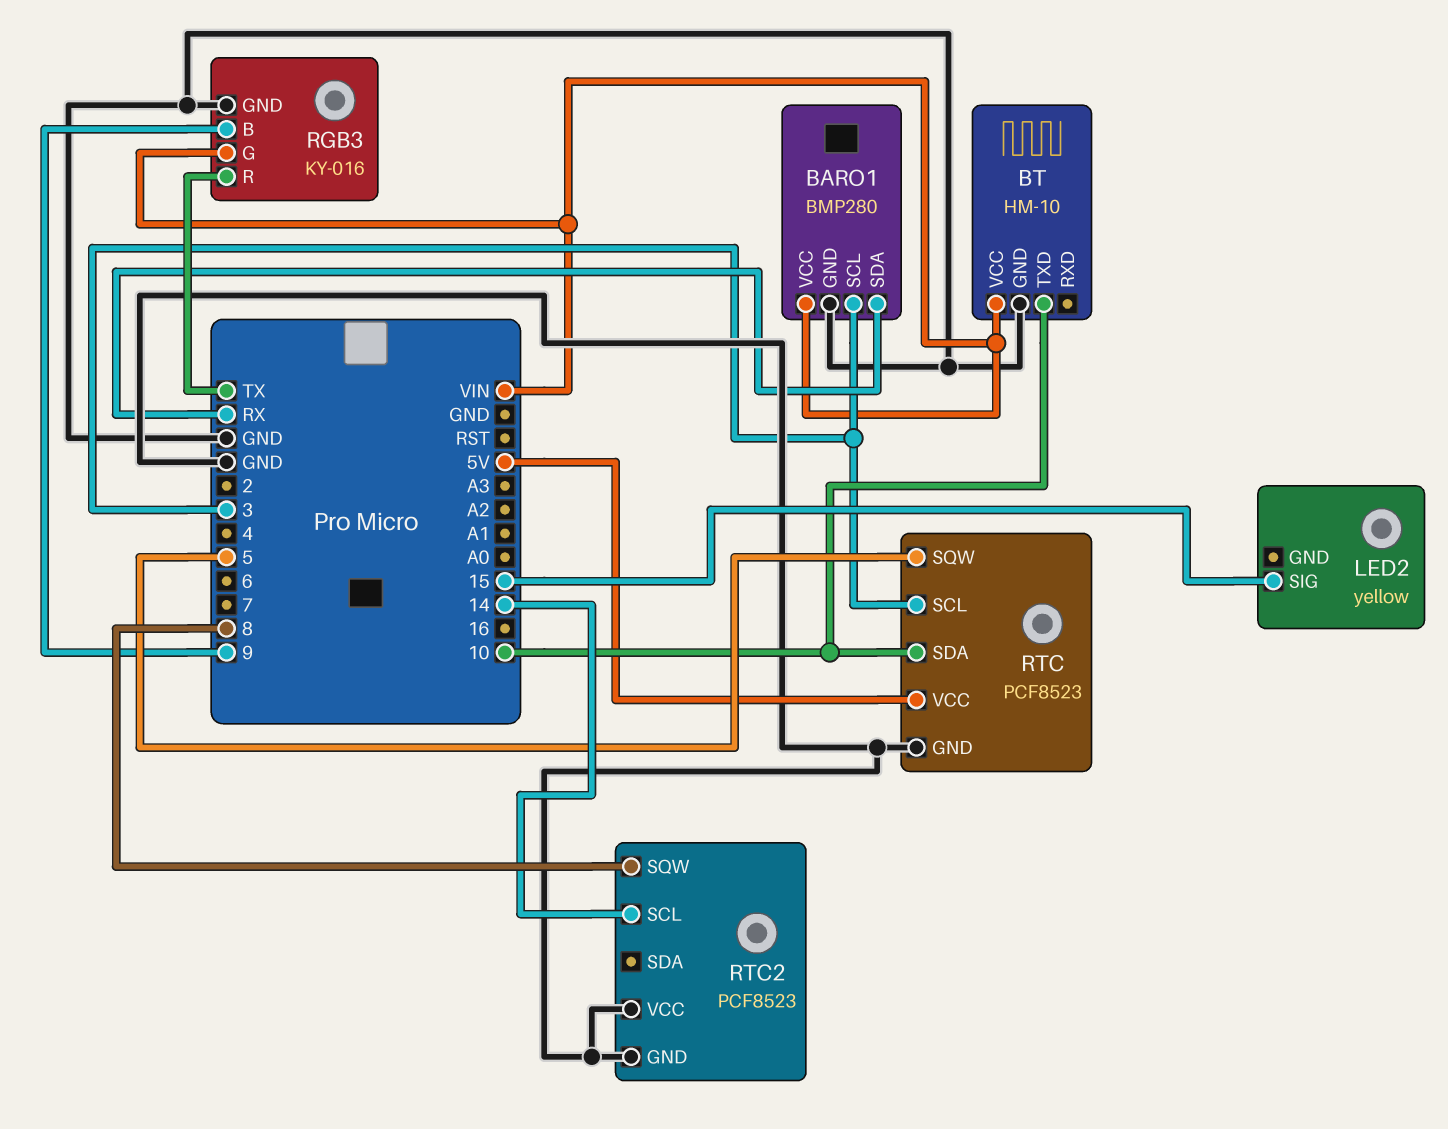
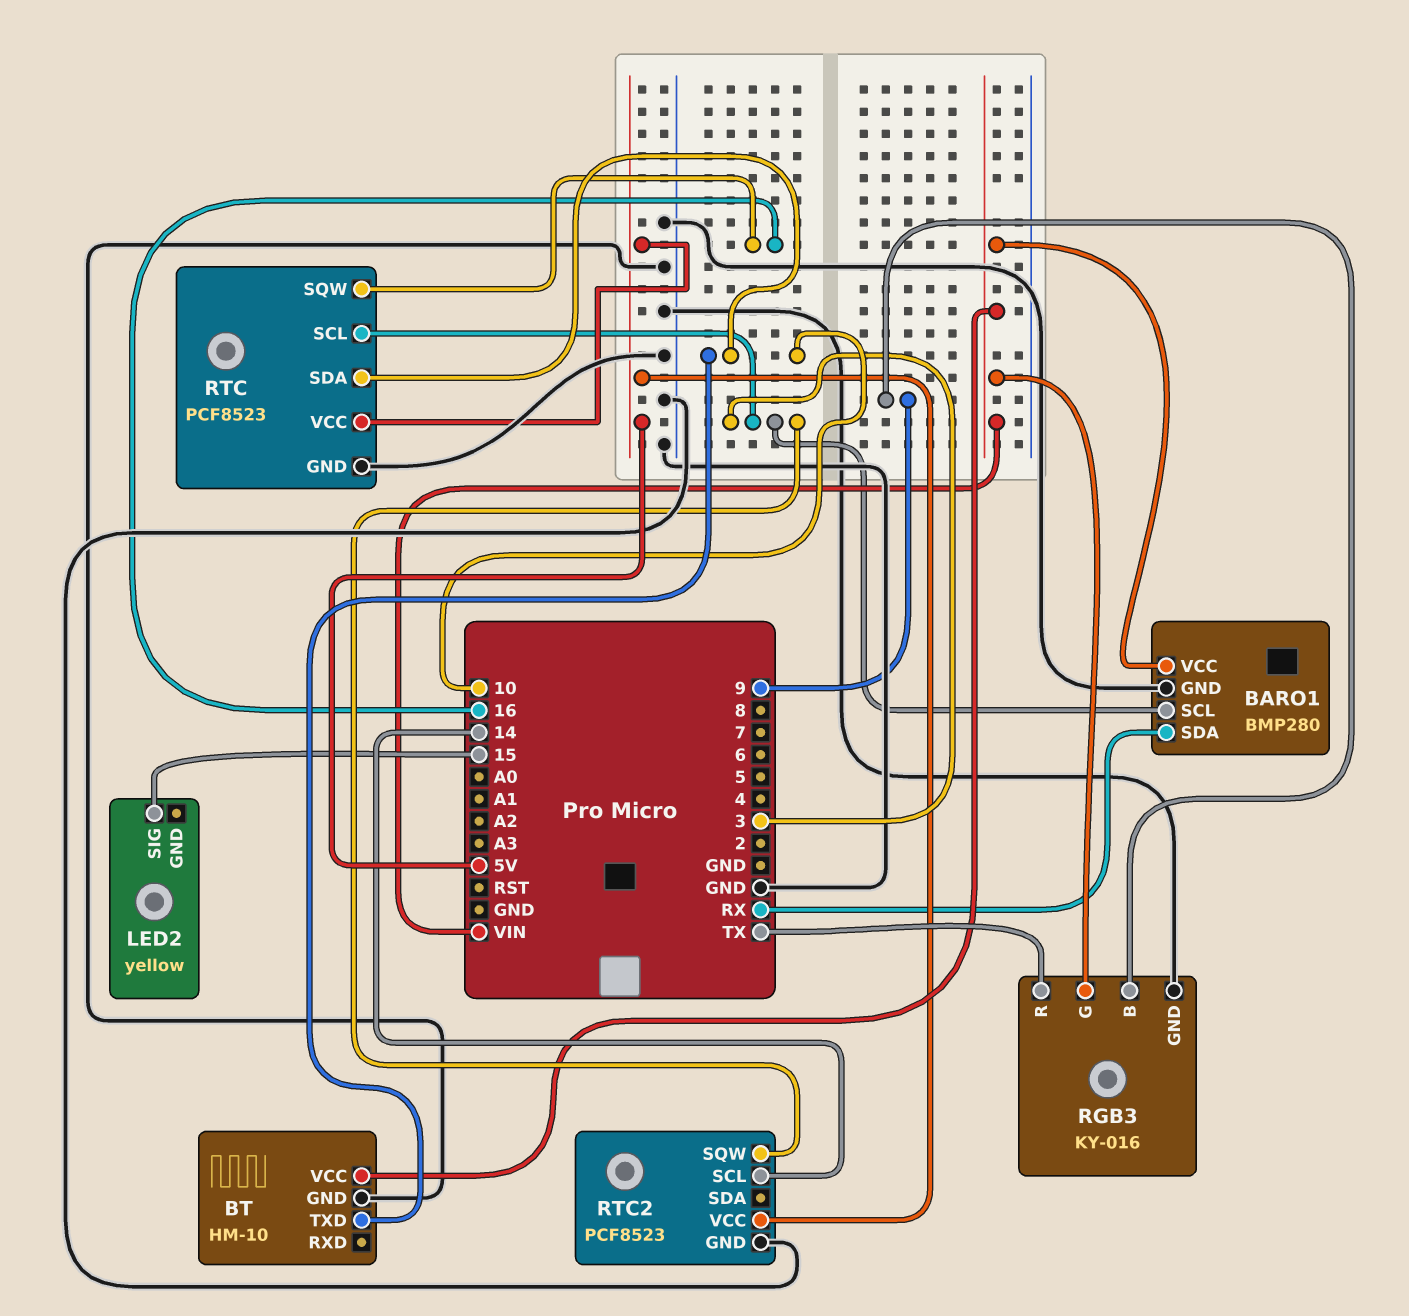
RTC pin SQW: 5 -> 16
RTC2 pin SQW: 8 -> 3
RTC2 pin VCC: GND -> 5V

